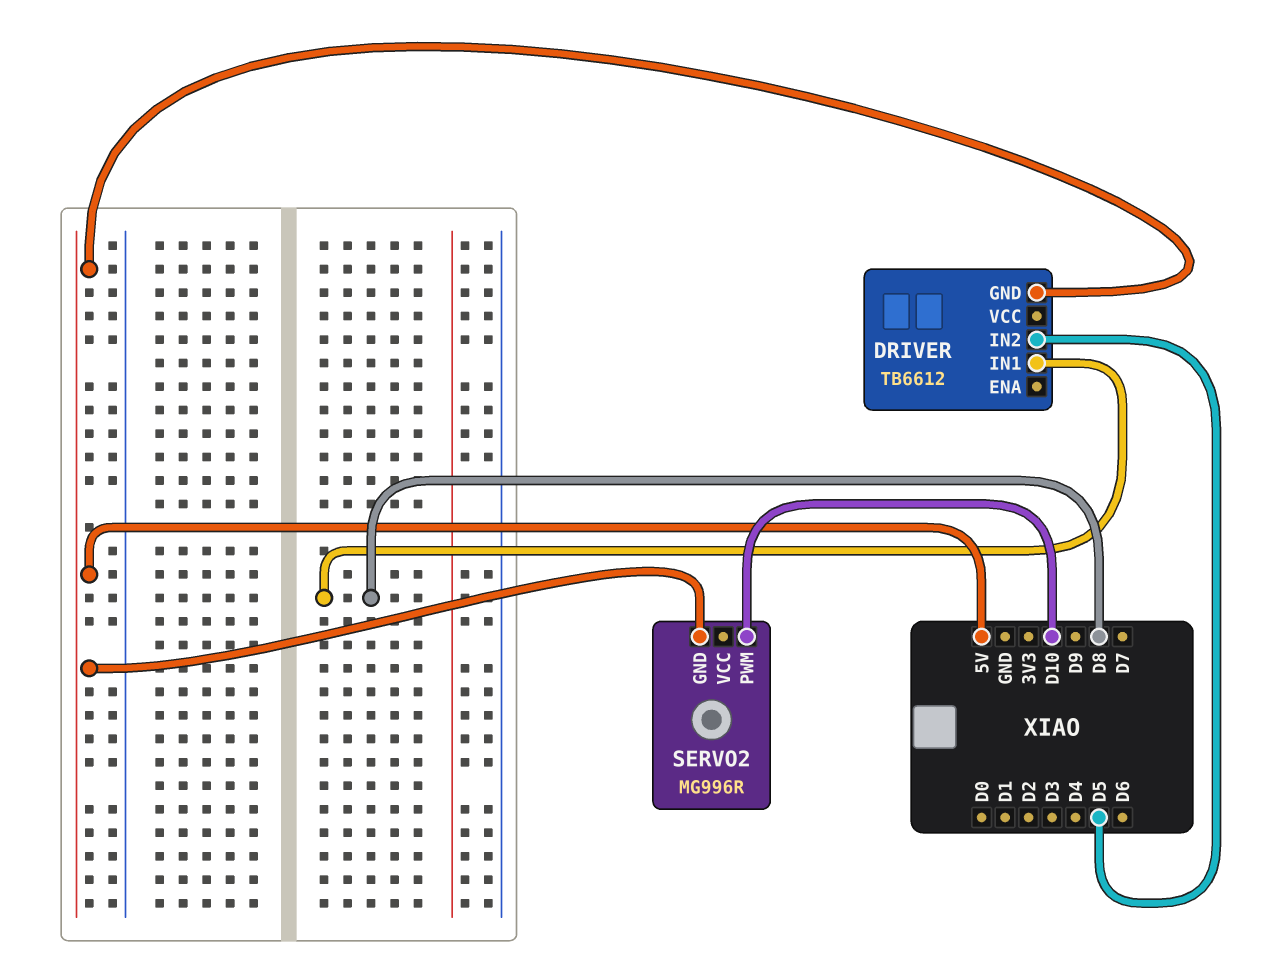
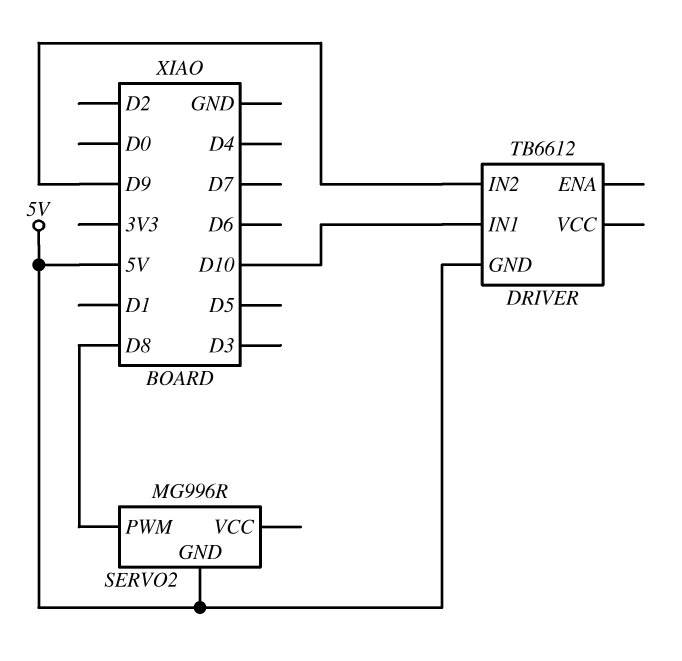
DRIVER pin IN1: D8 -> D10
DRIVER pin IN2: D5 -> D9
SERVO2 pin PWM: D10 -> D8

